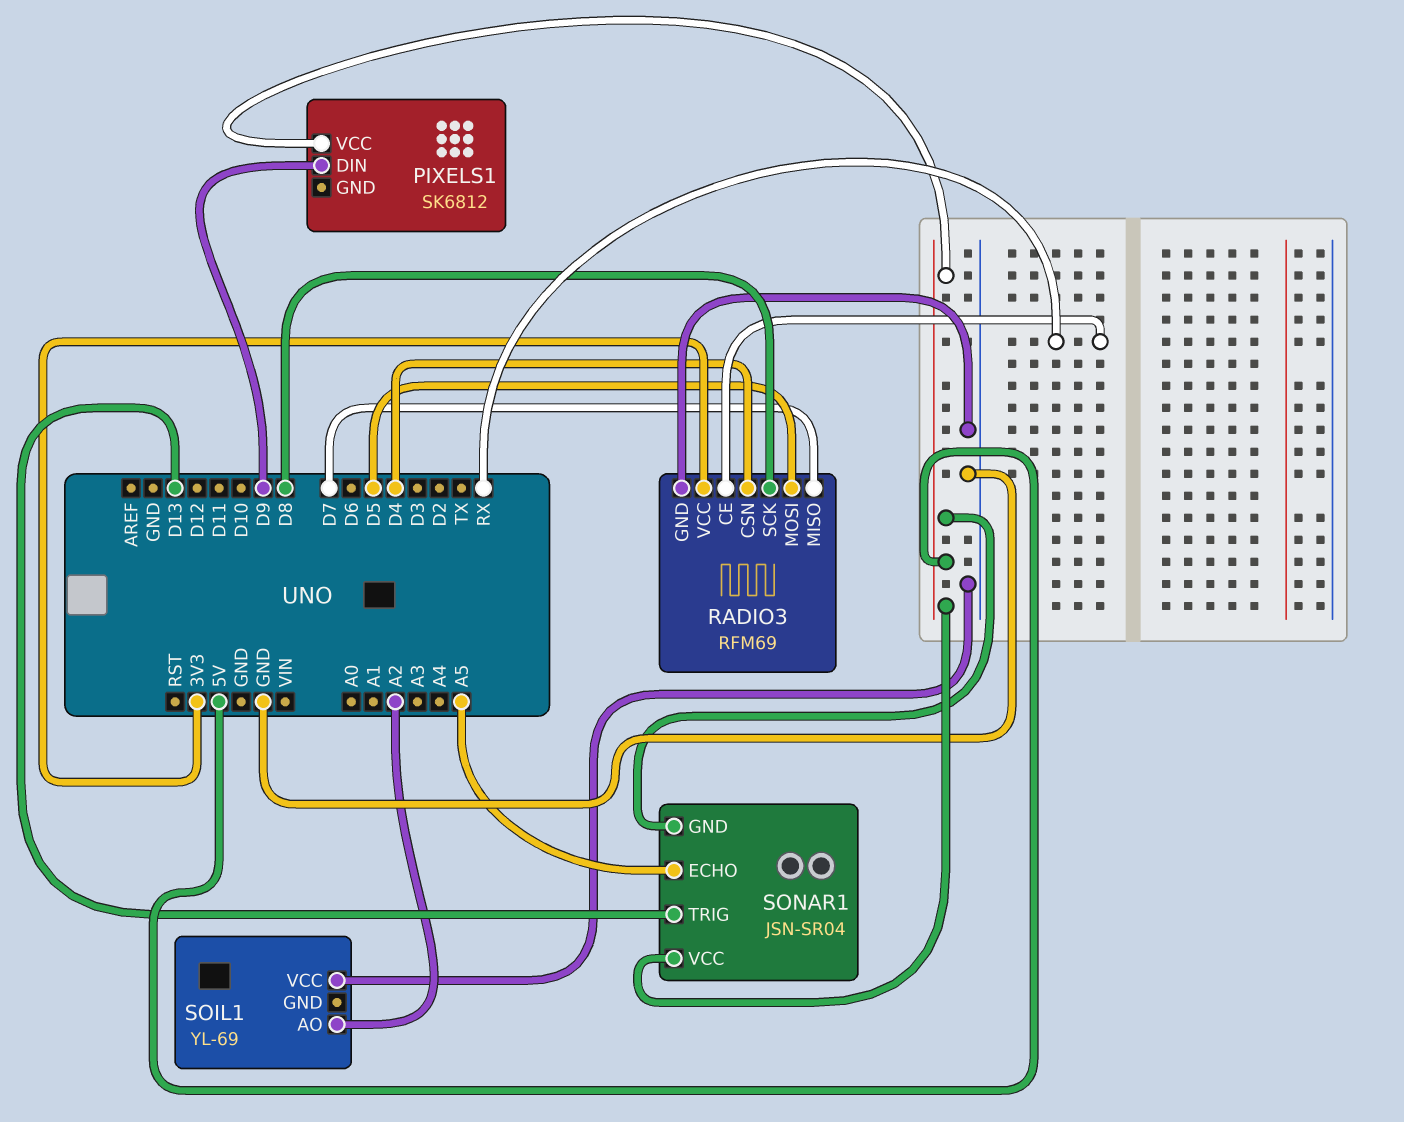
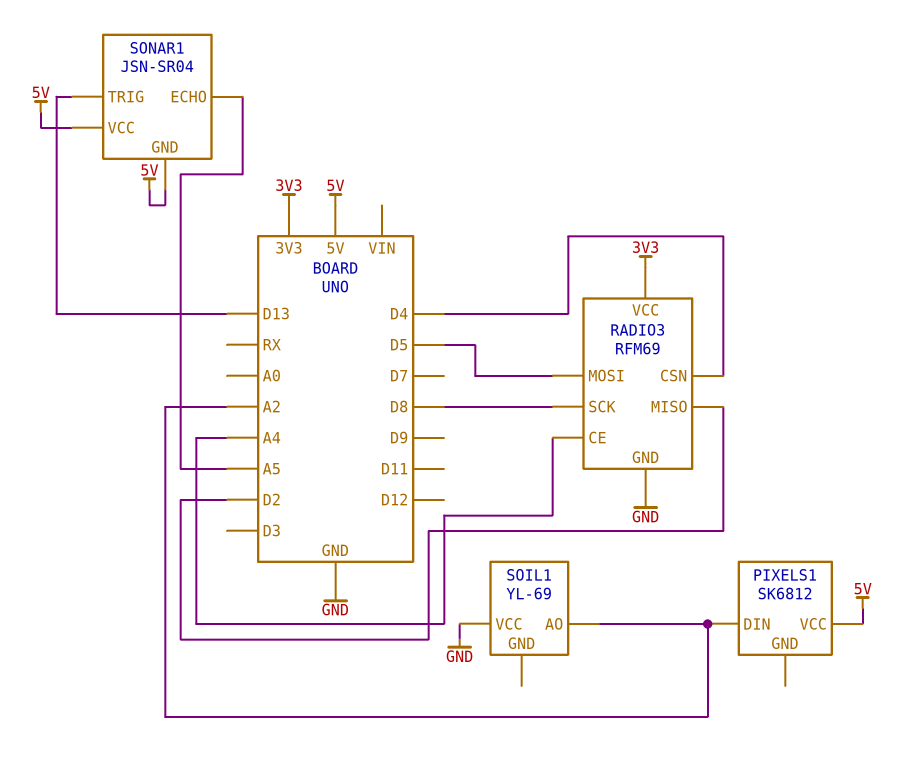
PIXELS1 pin DIN: D9 -> A2
RADIO3 pin CE: RX -> A4
RADIO3 pin MISO: D7 -> D2

